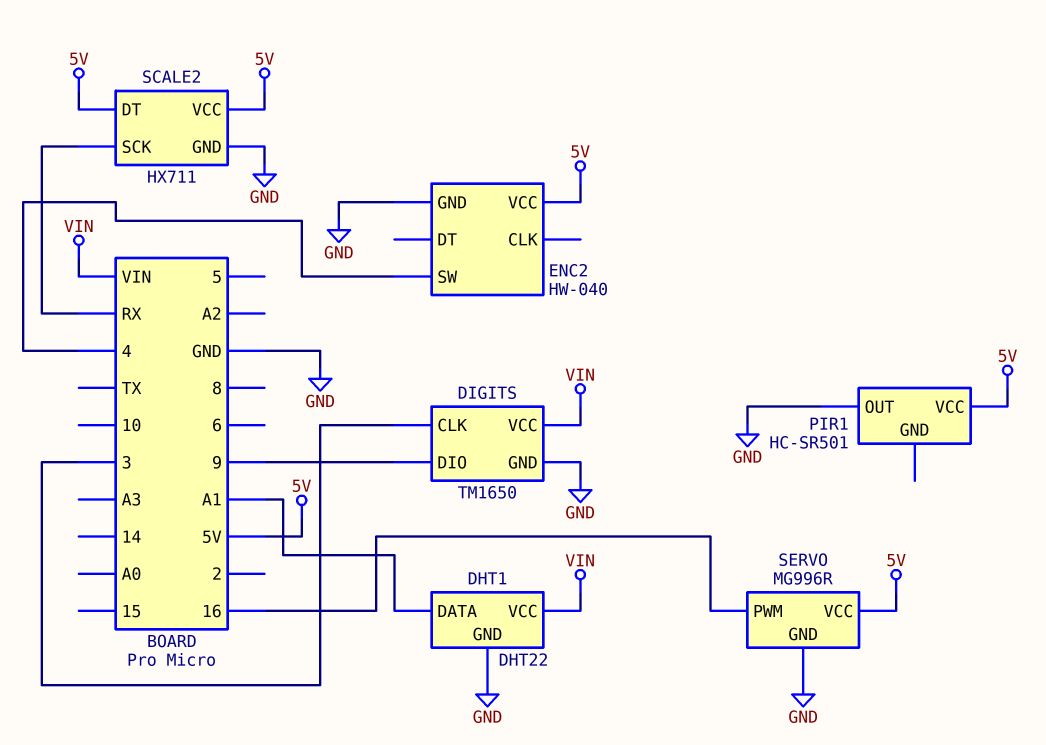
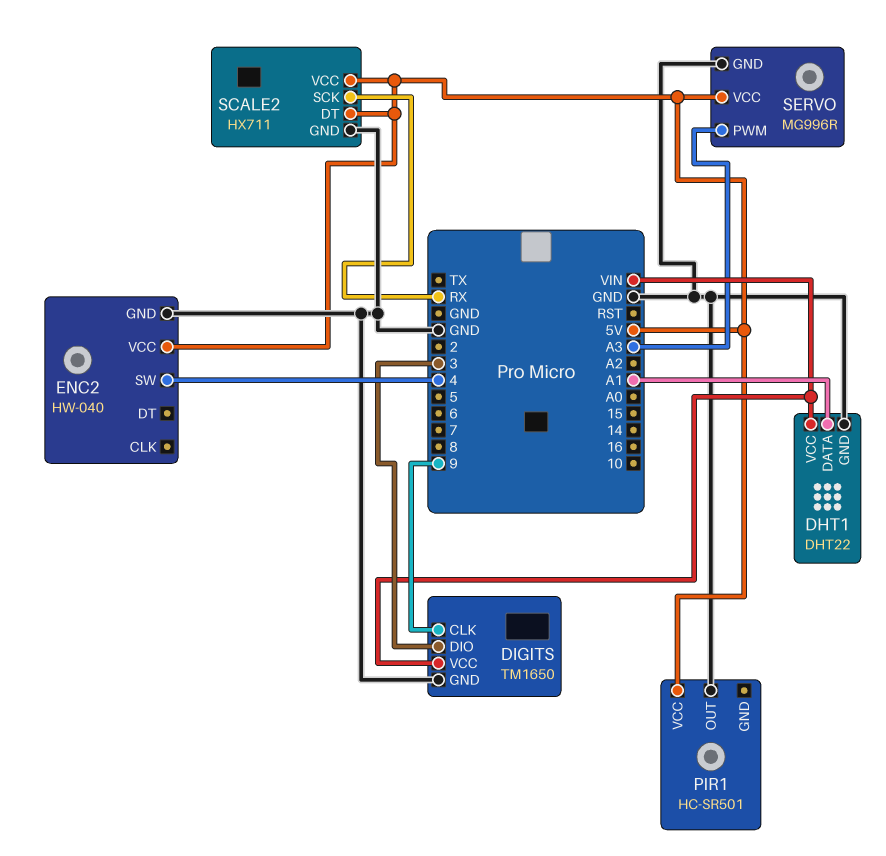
DIGITS pin CLK: 3 -> 9
DIGITS pin DIO: 9 -> 3
SERVO pin PWM: 16 -> A3

